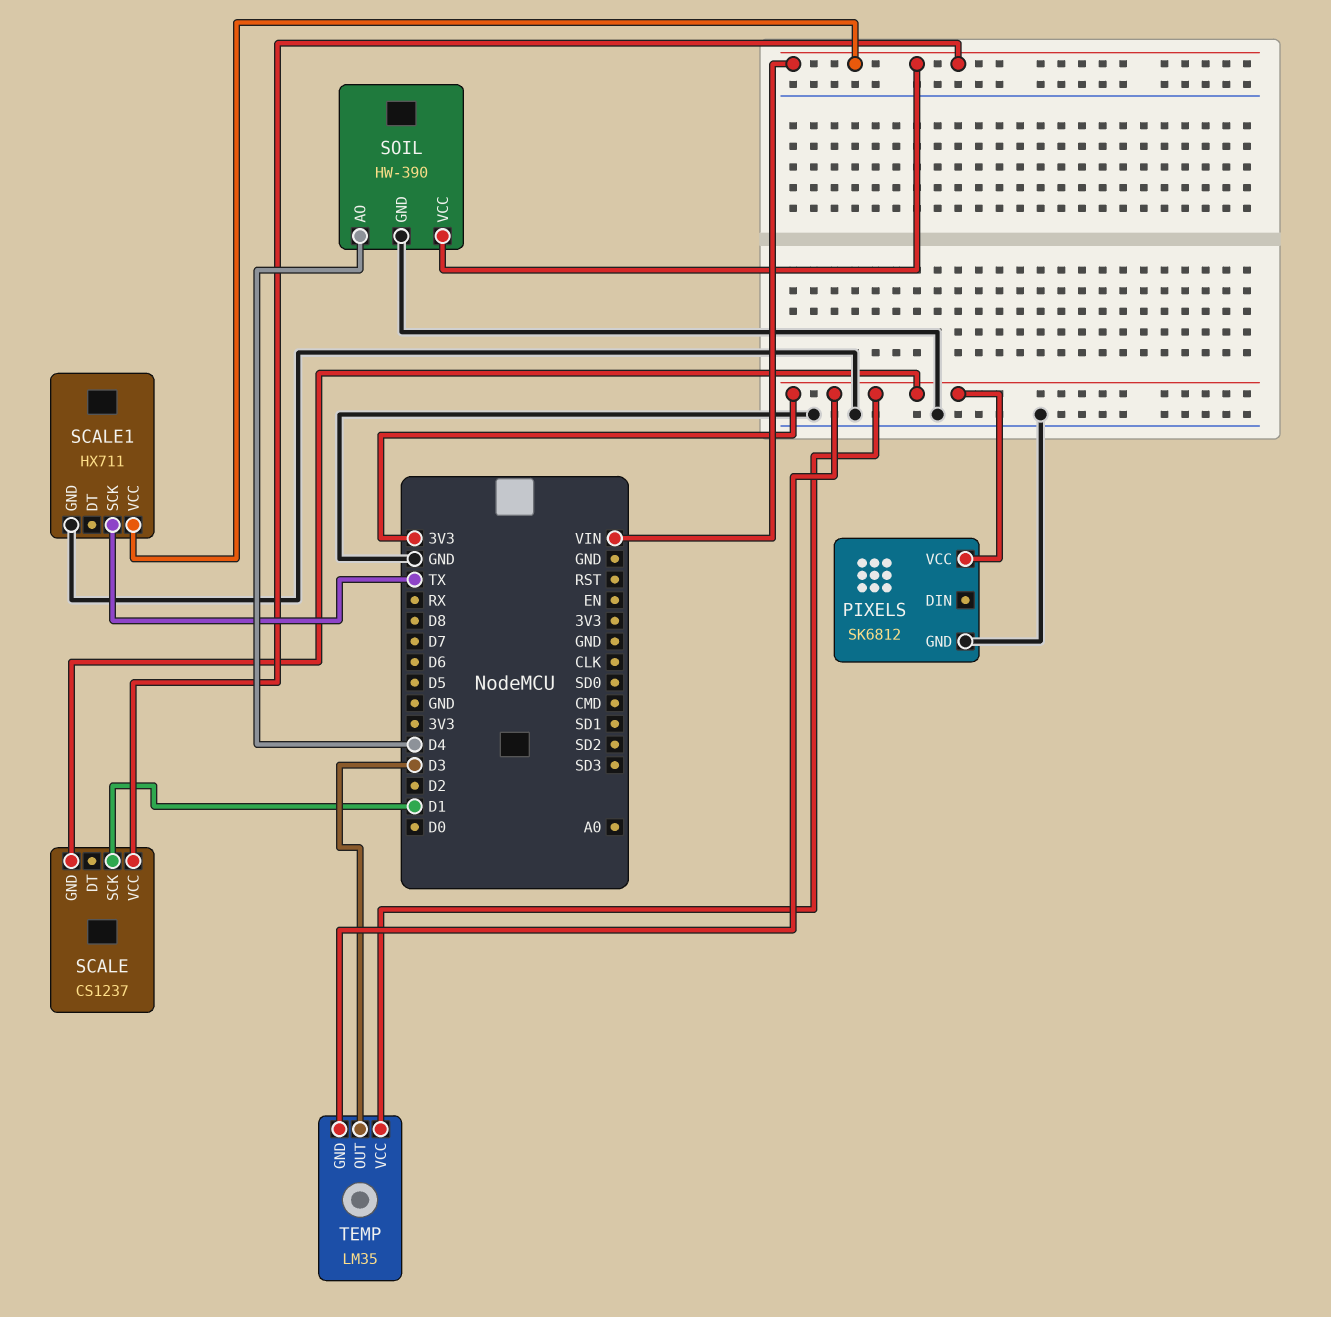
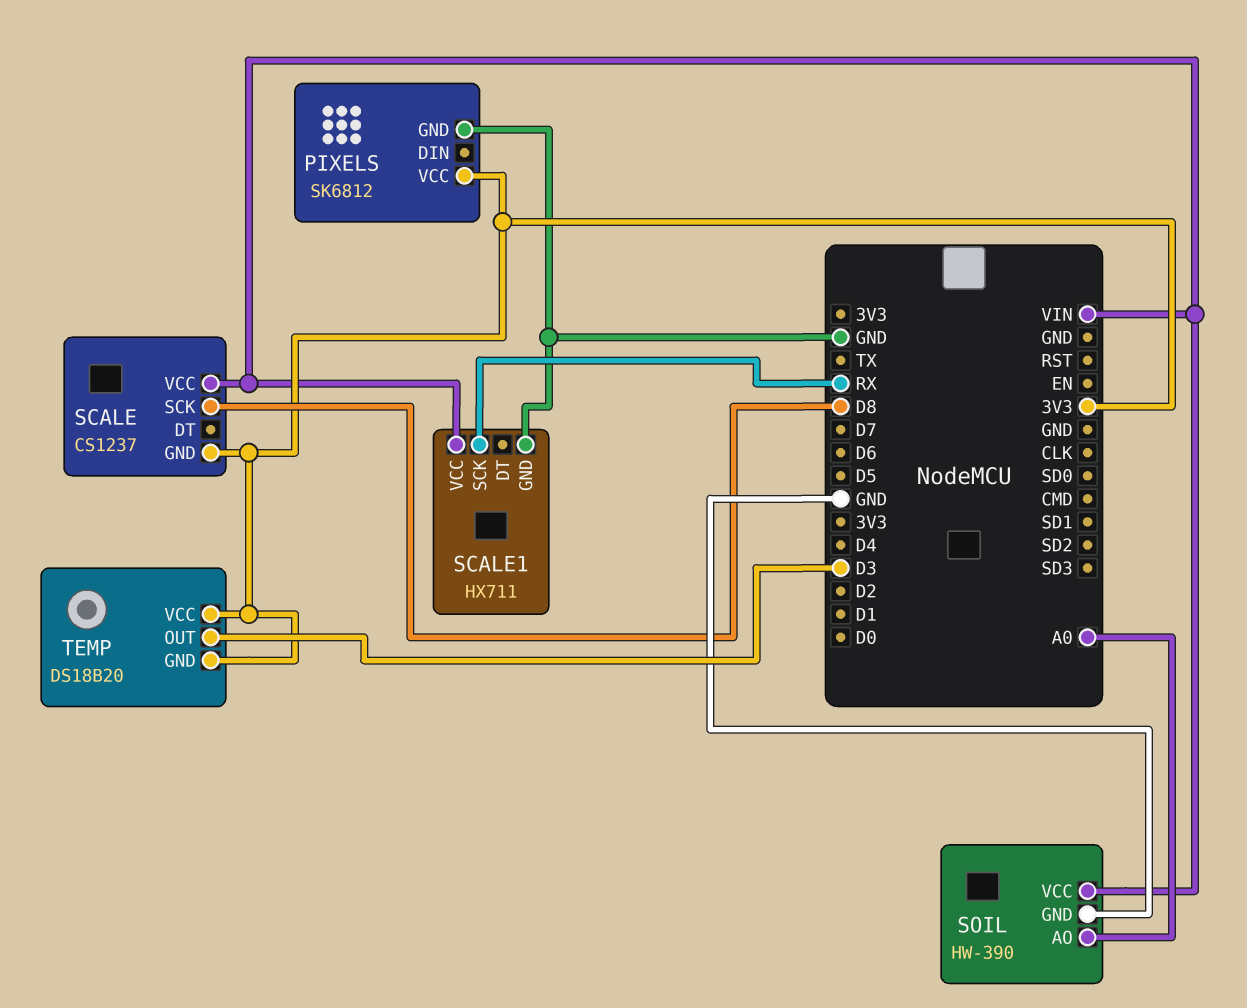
SCALE pin SCK: D1 -> D8
SCALE1 pin SCK: TX -> RX
SOIL pin AO: D4 -> A0
TEMP: LM35 -> DS18B20

